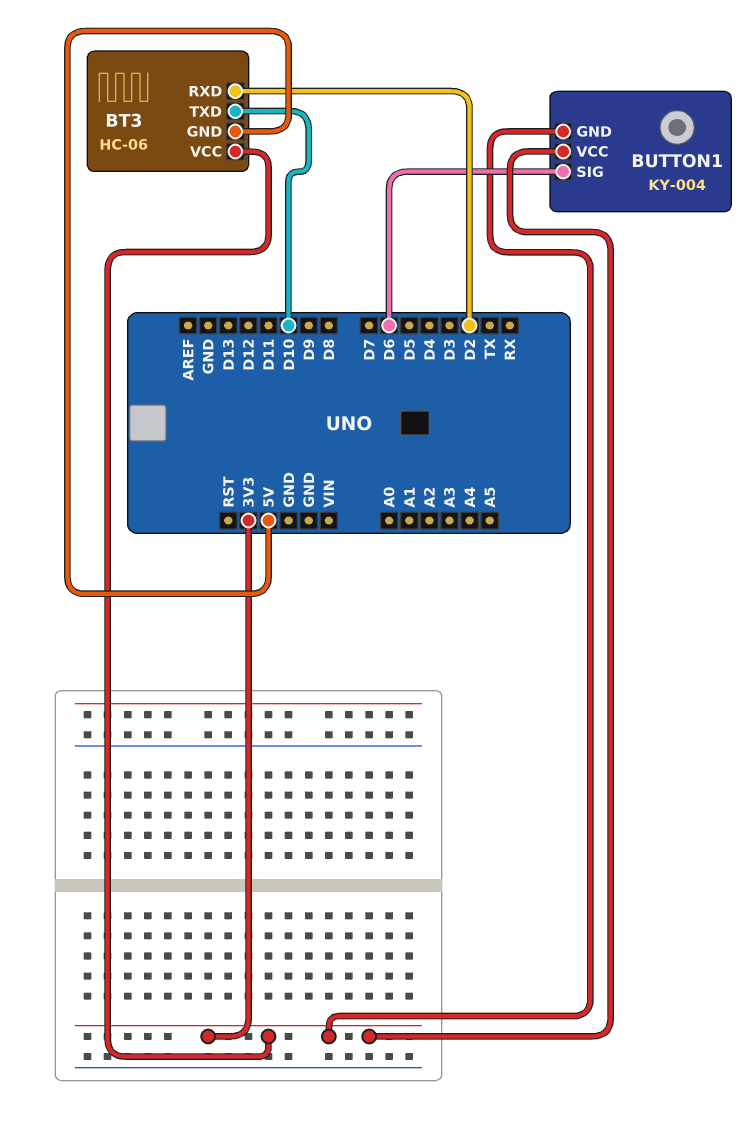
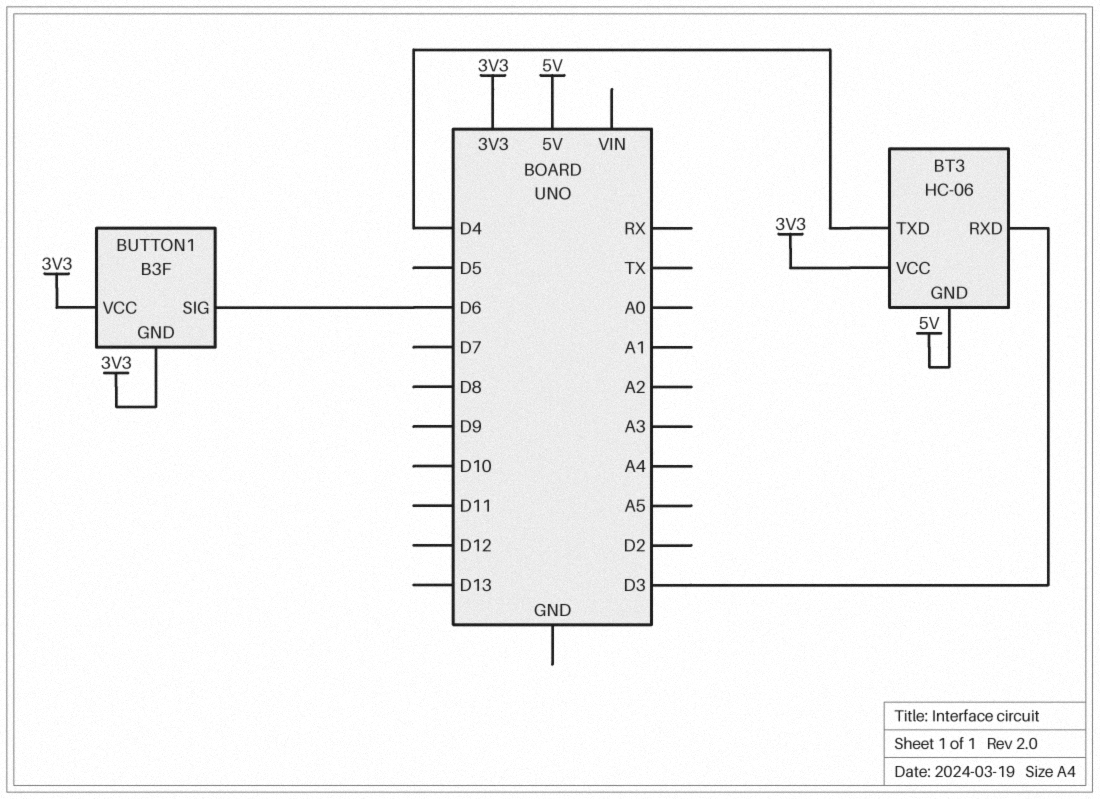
BT3 pin RXD: D2 -> D3
BT3 pin TXD: D10 -> D4
BUTTON1: KY-004 -> B3F

